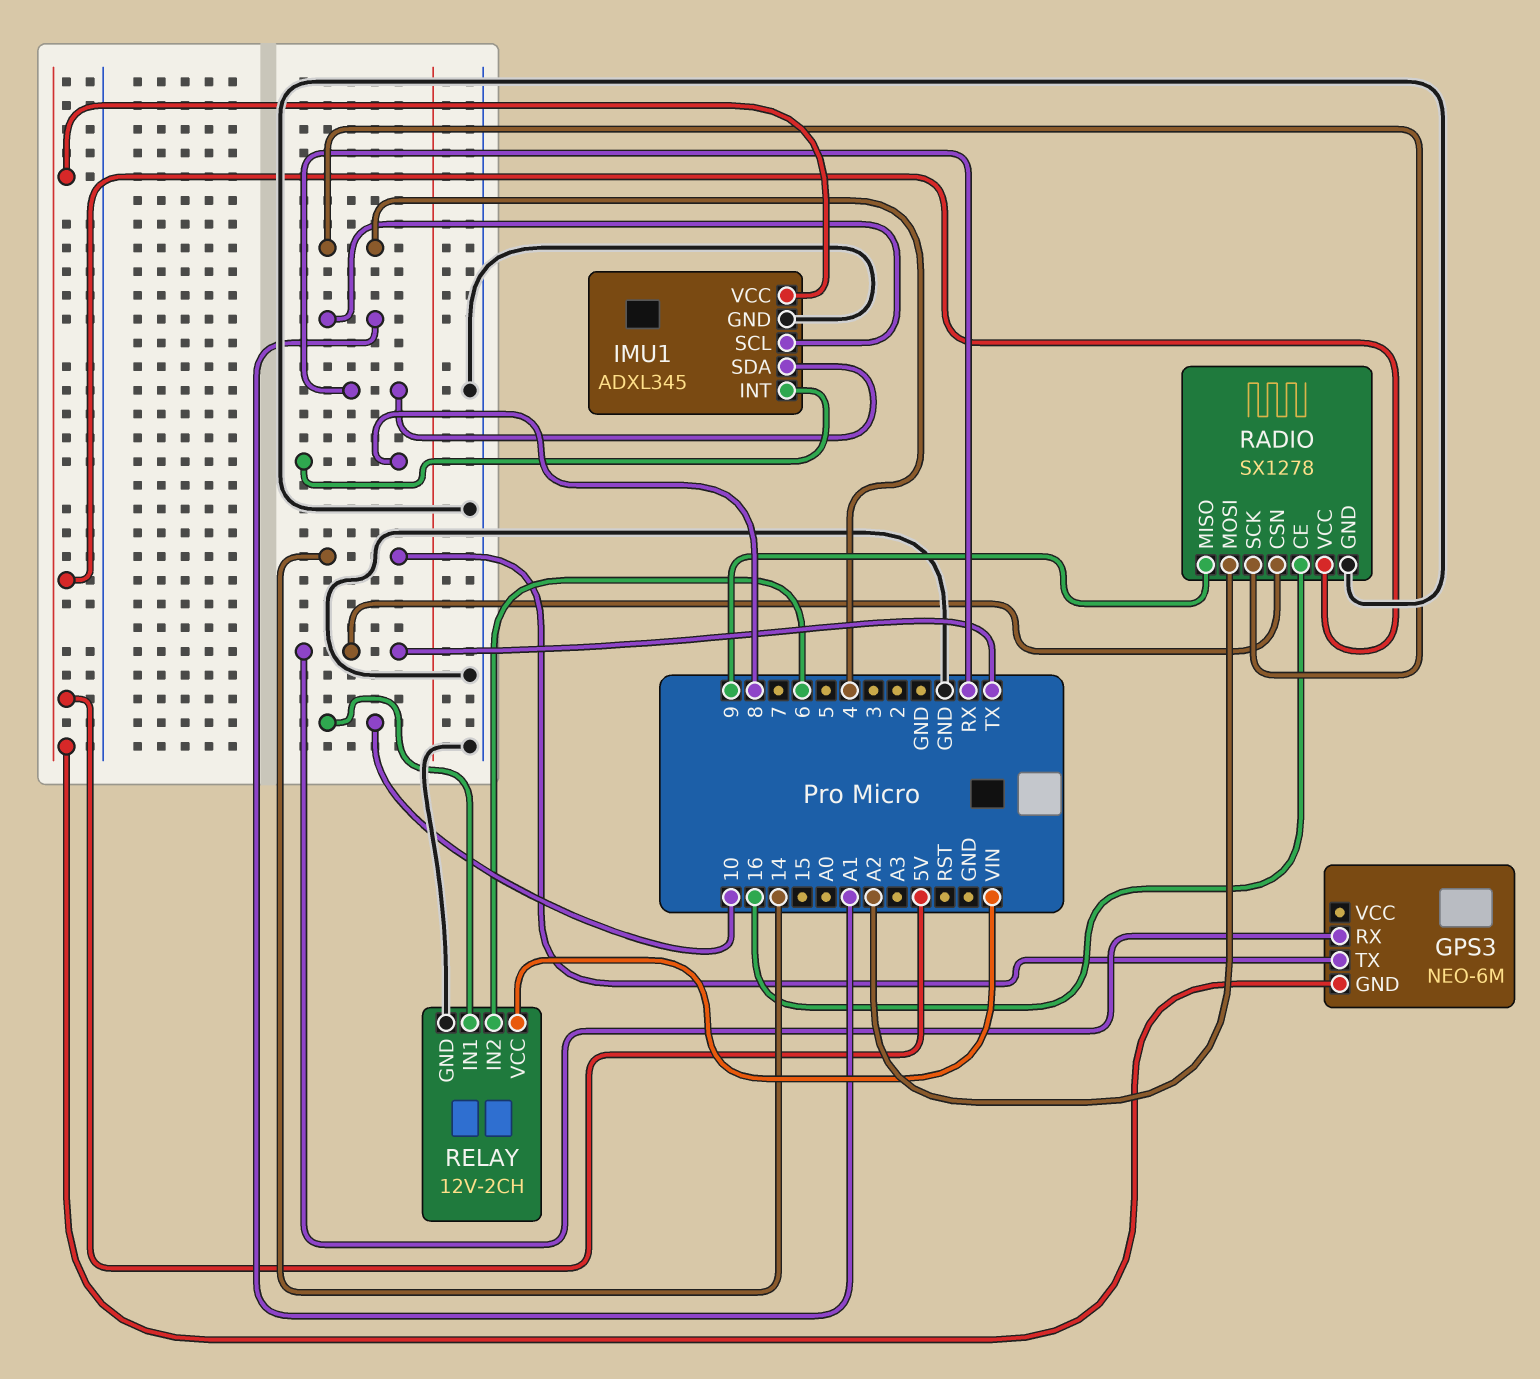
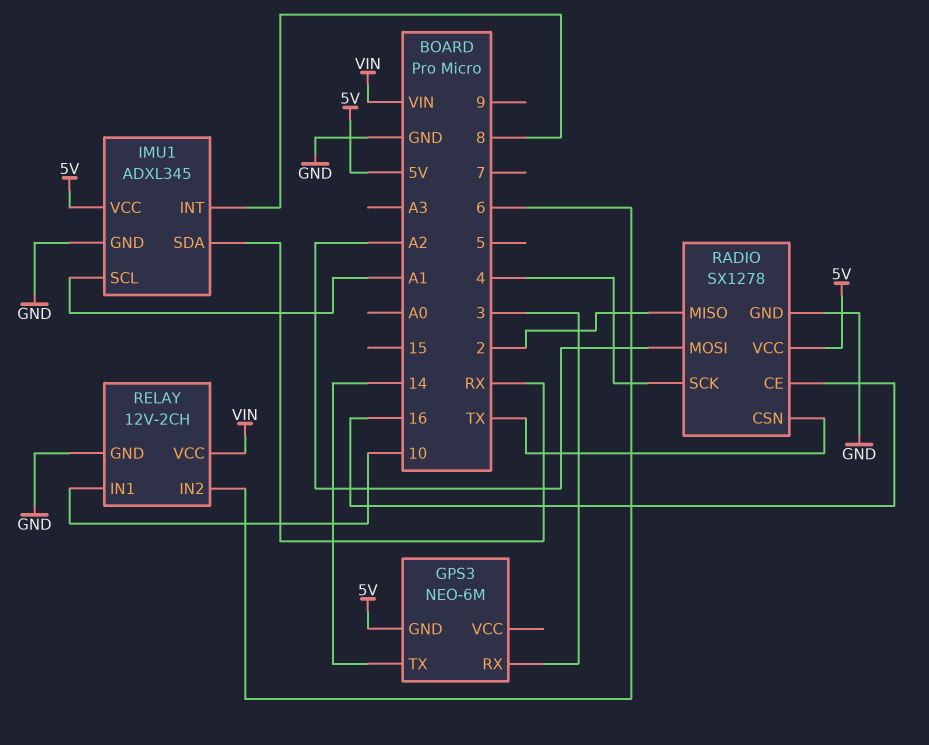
GPS3 pin RX: TX -> 3
RADIO pin MISO: 9 -> 2

